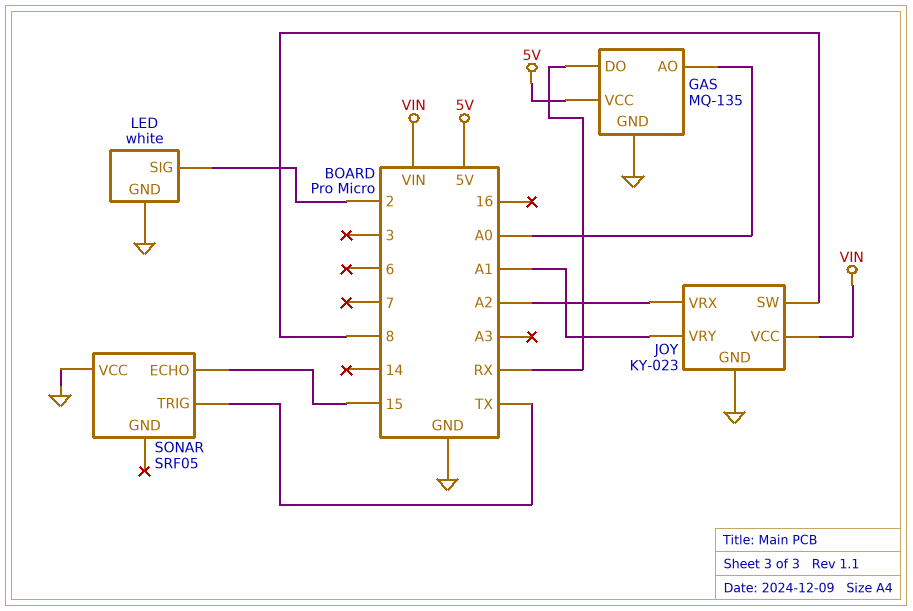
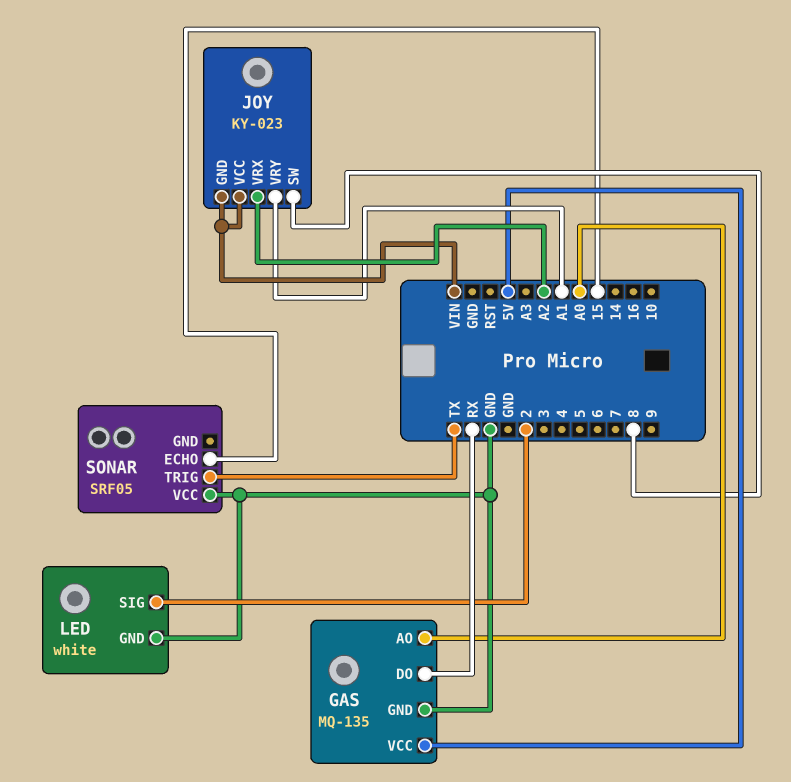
JOY pin GND: GND -> VIN

